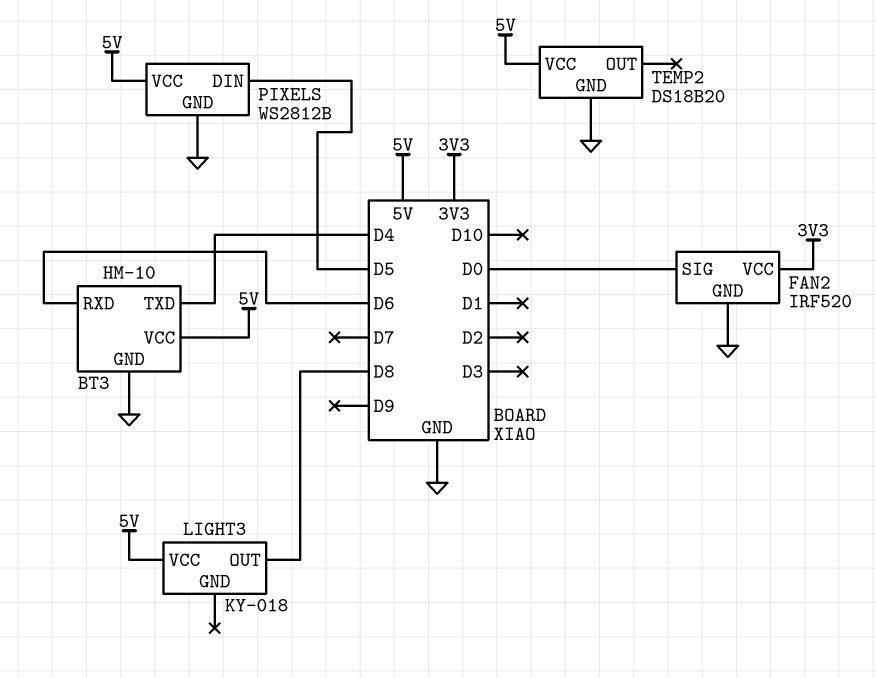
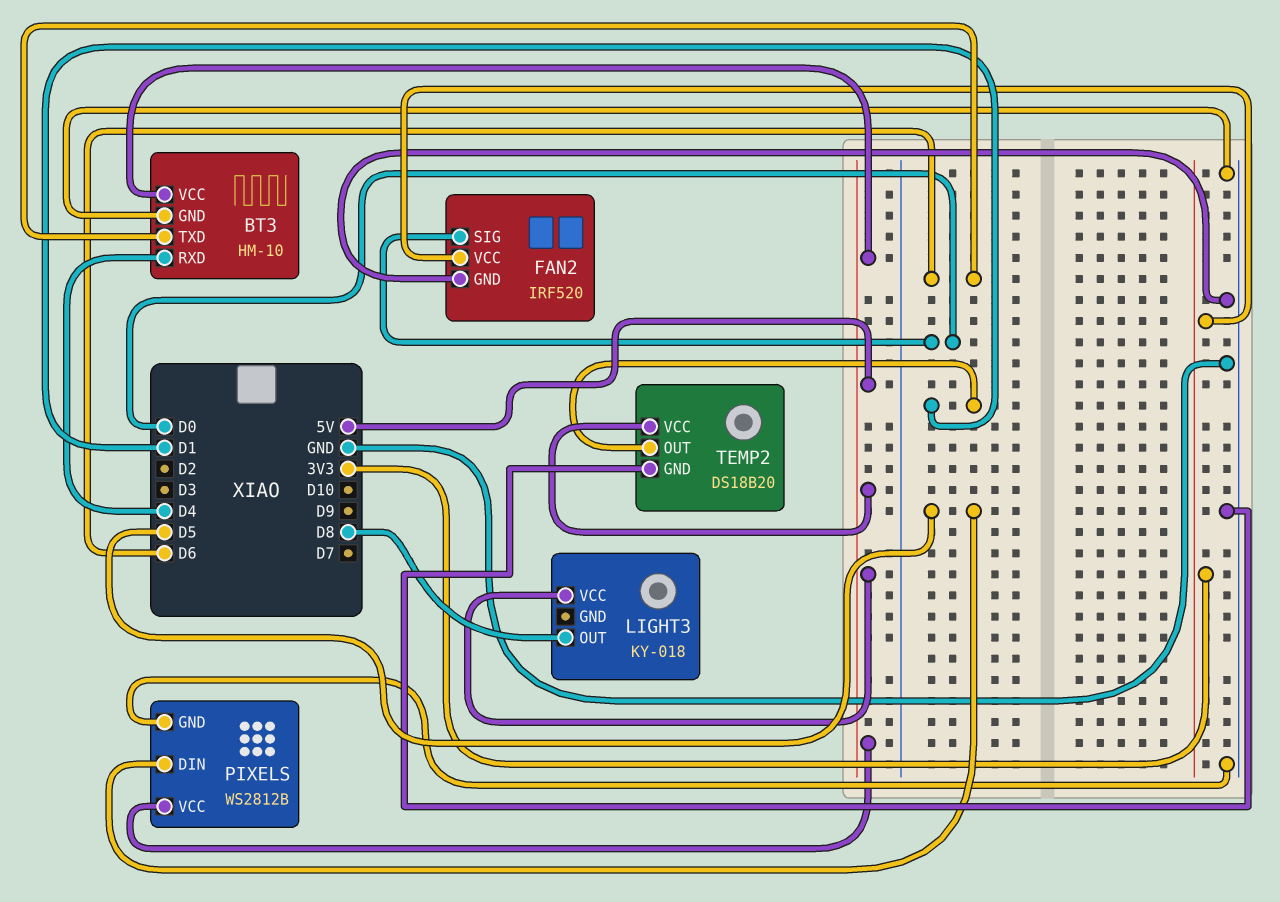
BT3 pin RXD: D6 -> D4
BT3 pin TXD: D4 -> D6
TEMP2 pin OUT: none -> D1

